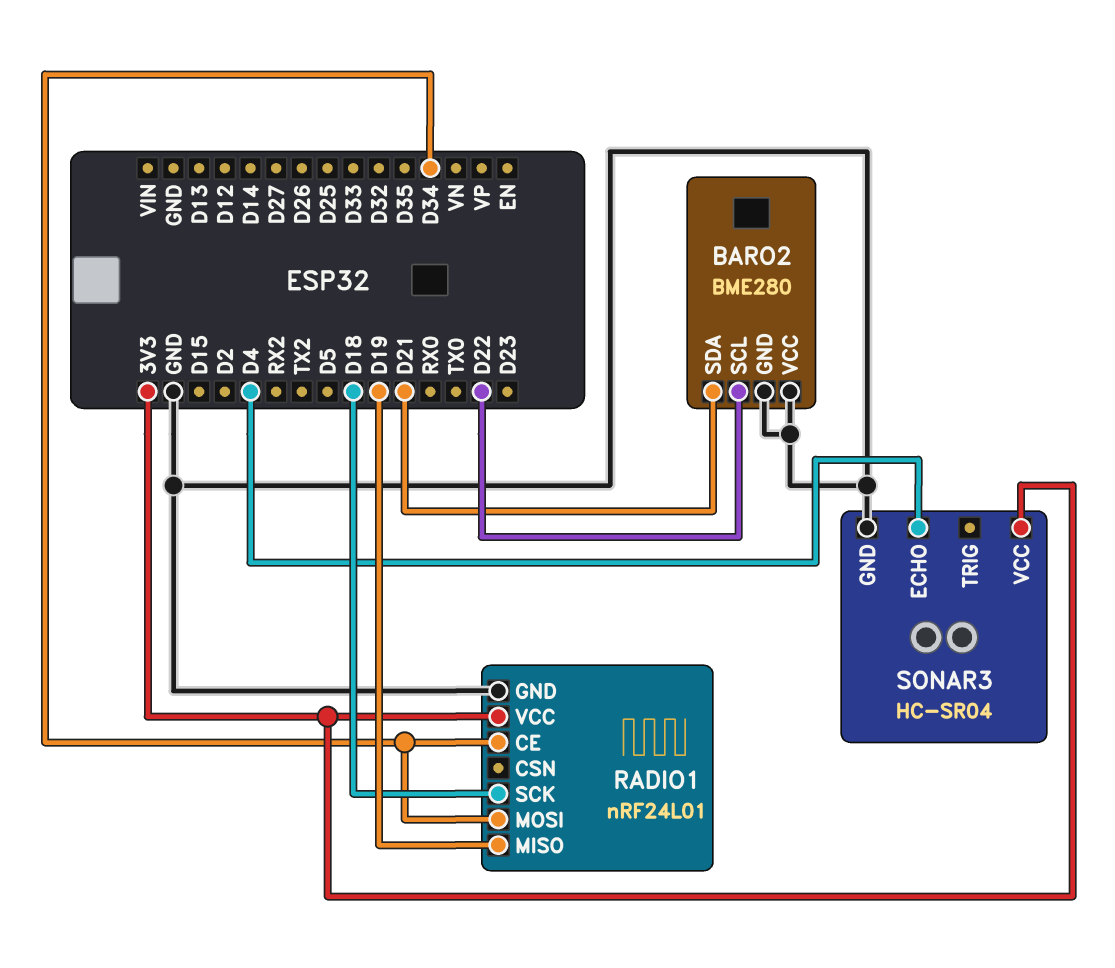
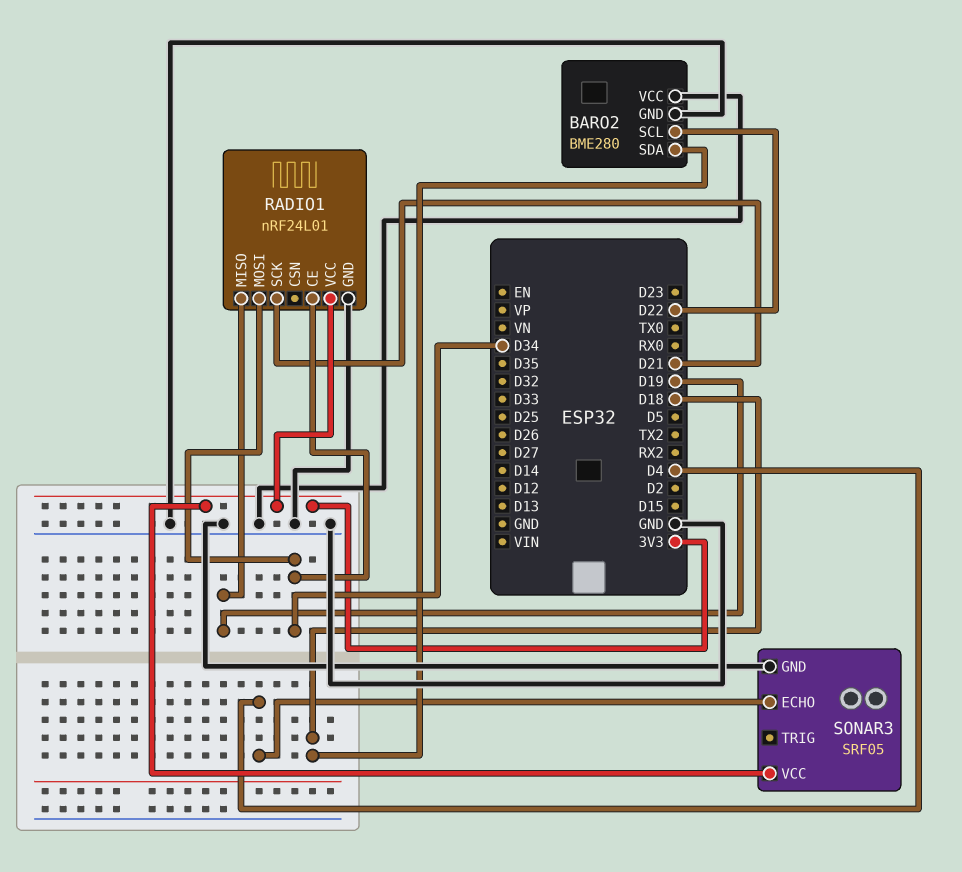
BARO2 pin SDA: D21 -> D18
RADIO1 pin SCK: D18 -> D21
SONAR3: HC-SR04 -> SRF05

